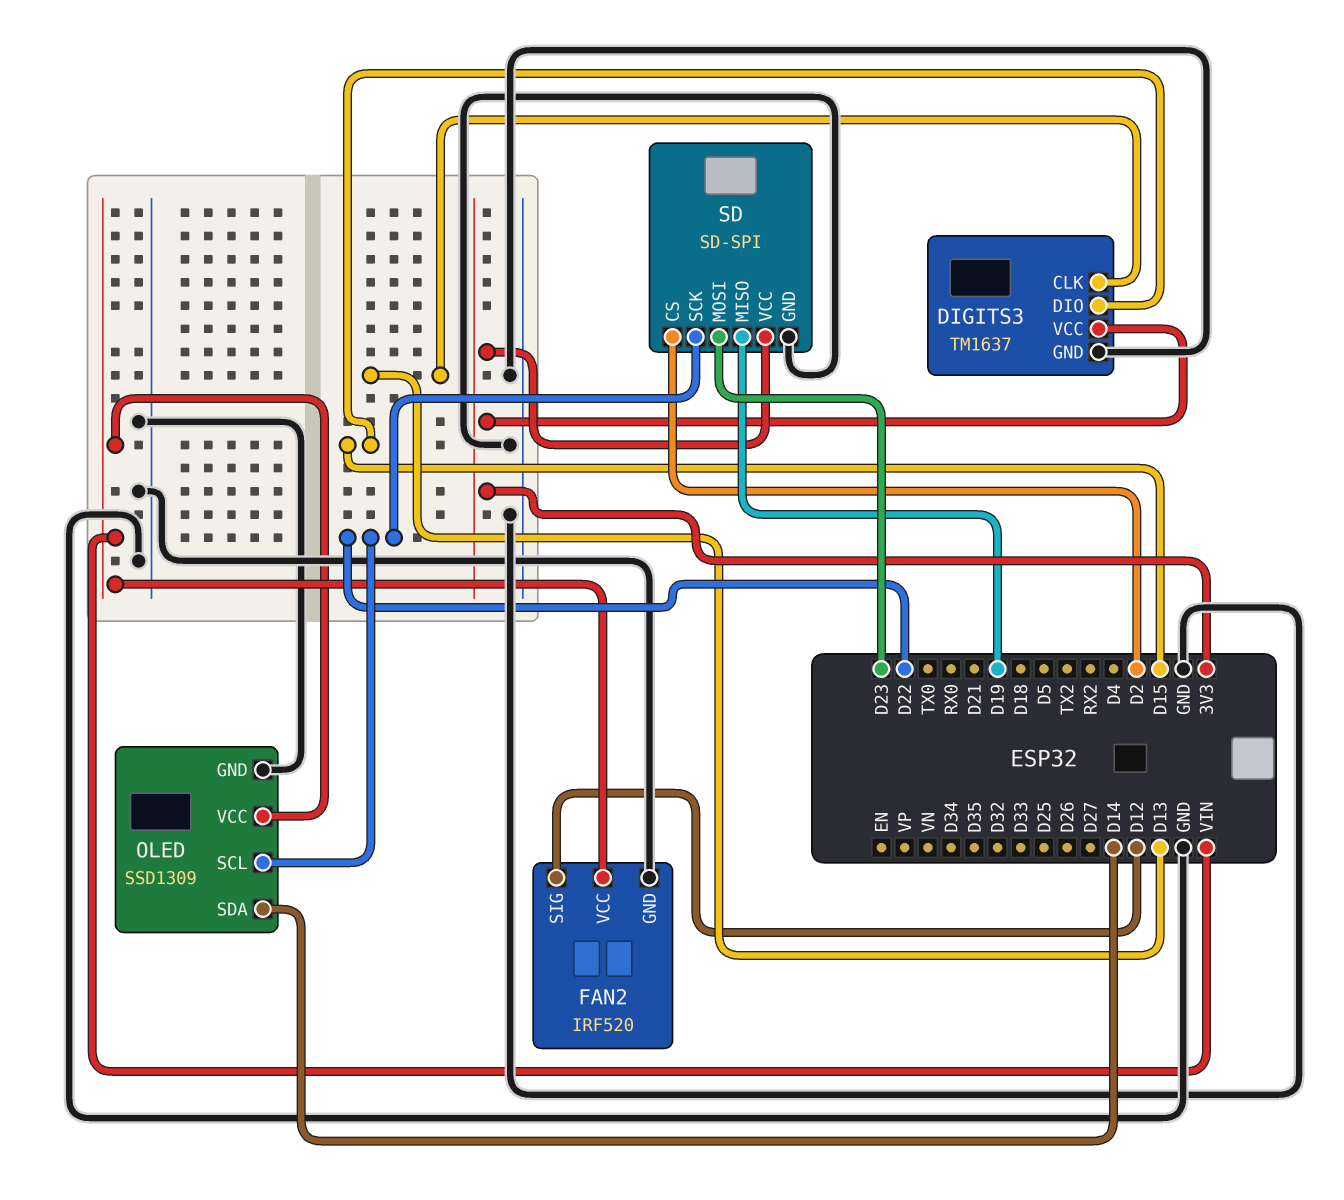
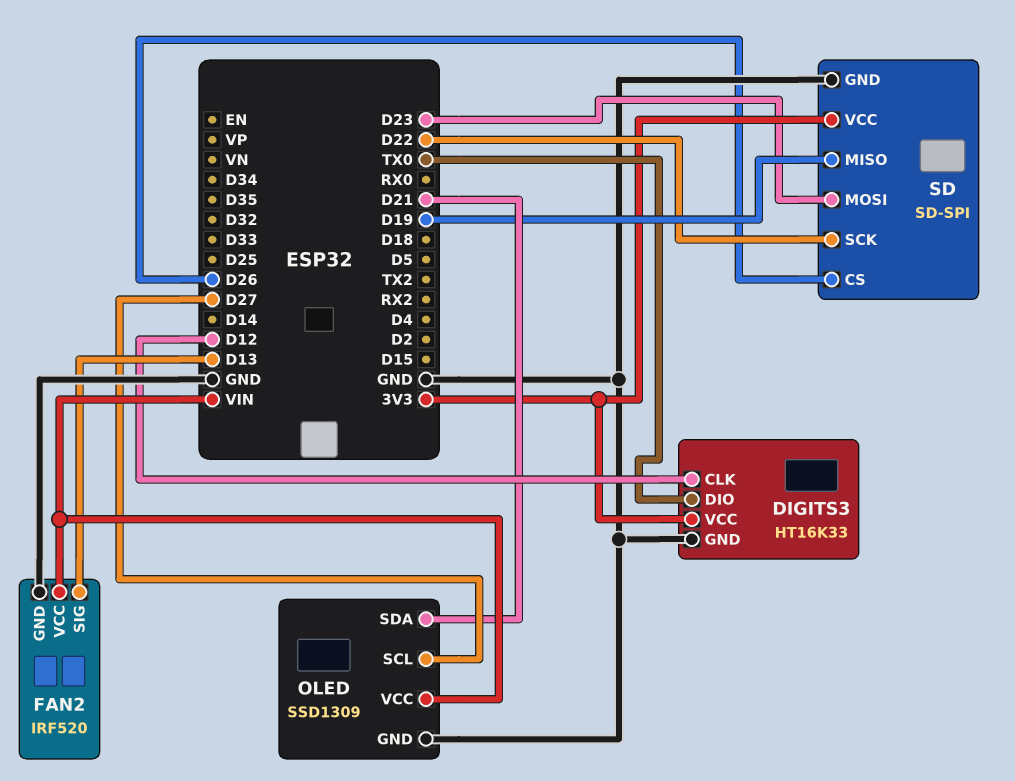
DIGITS3: TM1637 -> HT16K33
DIGITS3 pin CLK: D13 -> D12
DIGITS3 pin DIO: D15 -> TX0
FAN2 pin SIG: D12 -> D13
OLED pin SCL: D22 -> D27
OLED pin SDA: D14 -> D21
SD pin CS: D2 -> D26

